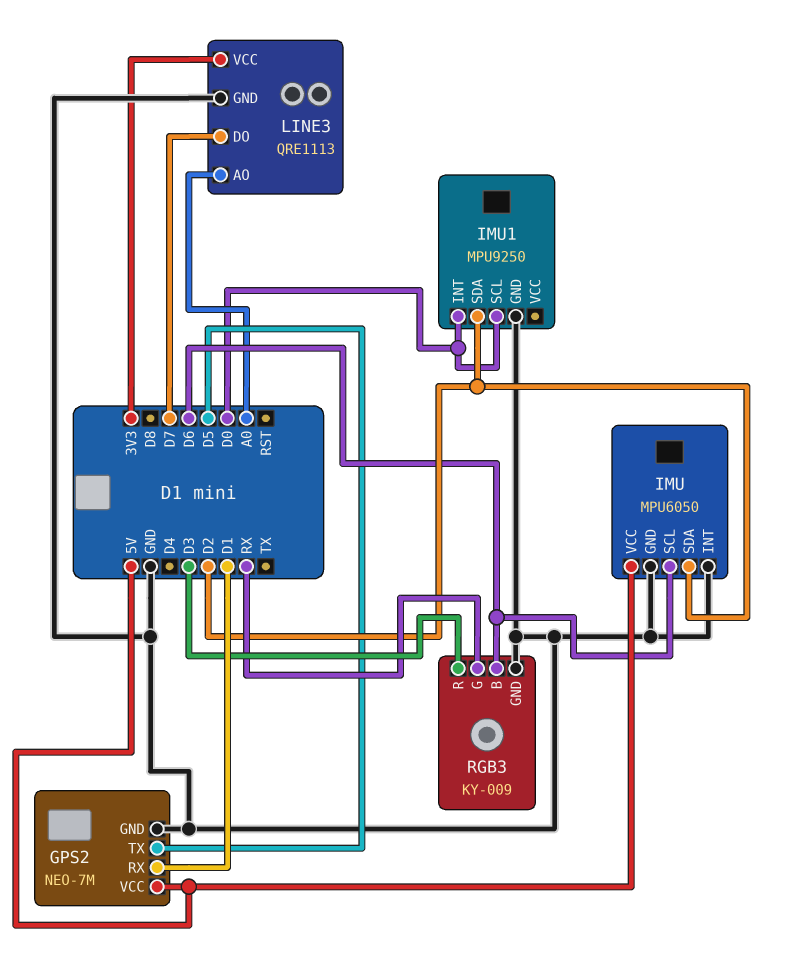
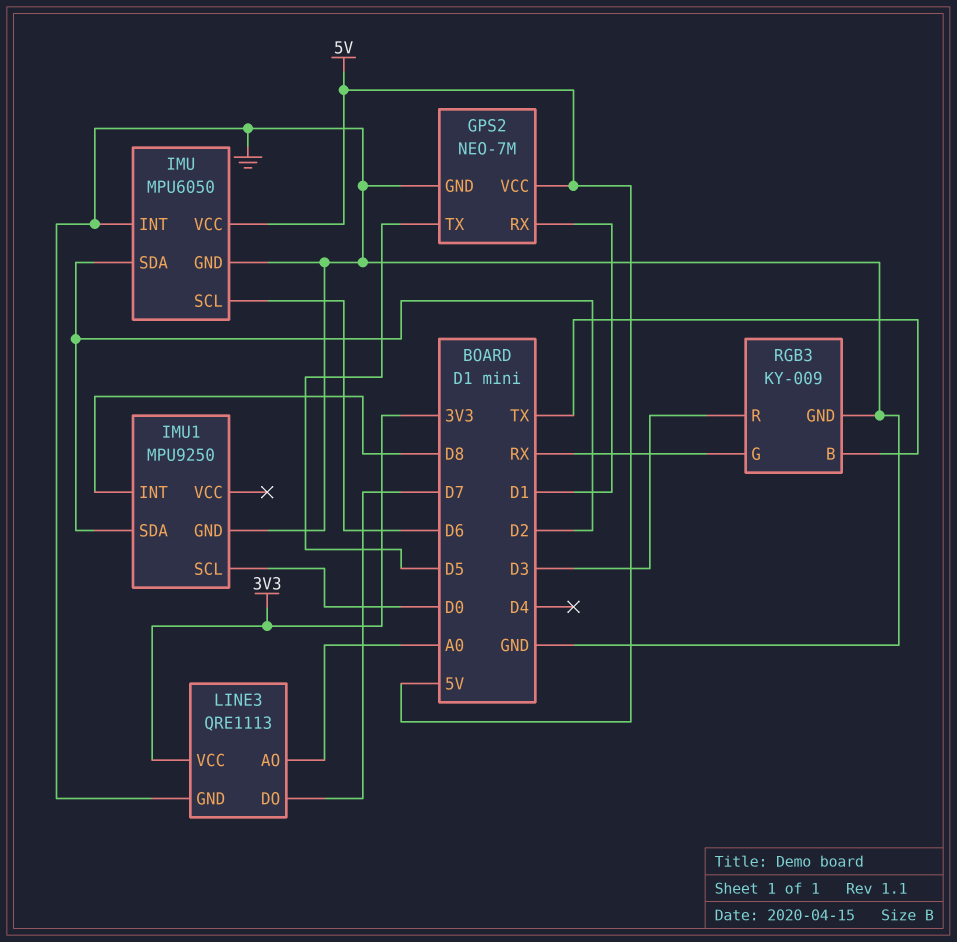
IMU1 pin INT: D0 -> D8
RGB3 pin B: D6 -> TX

